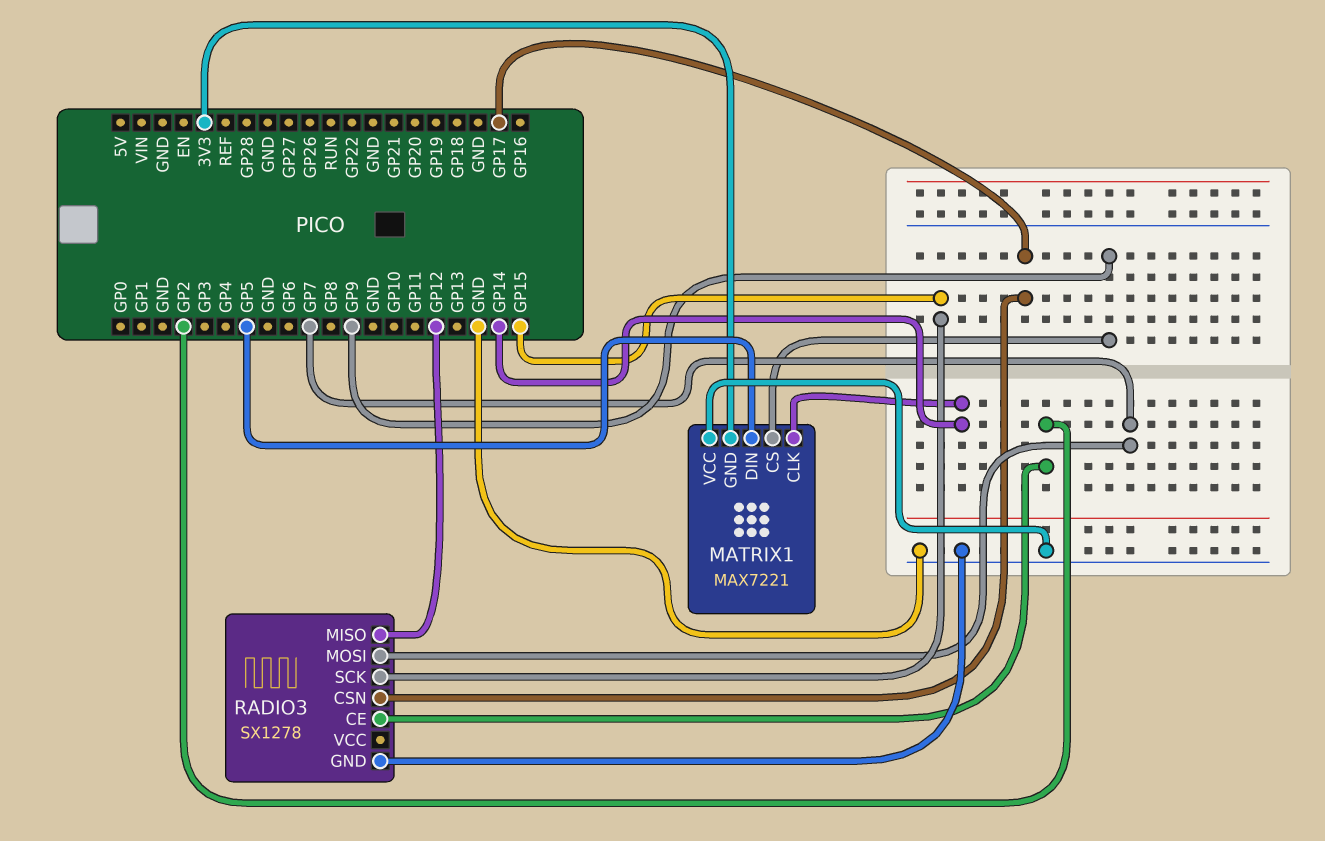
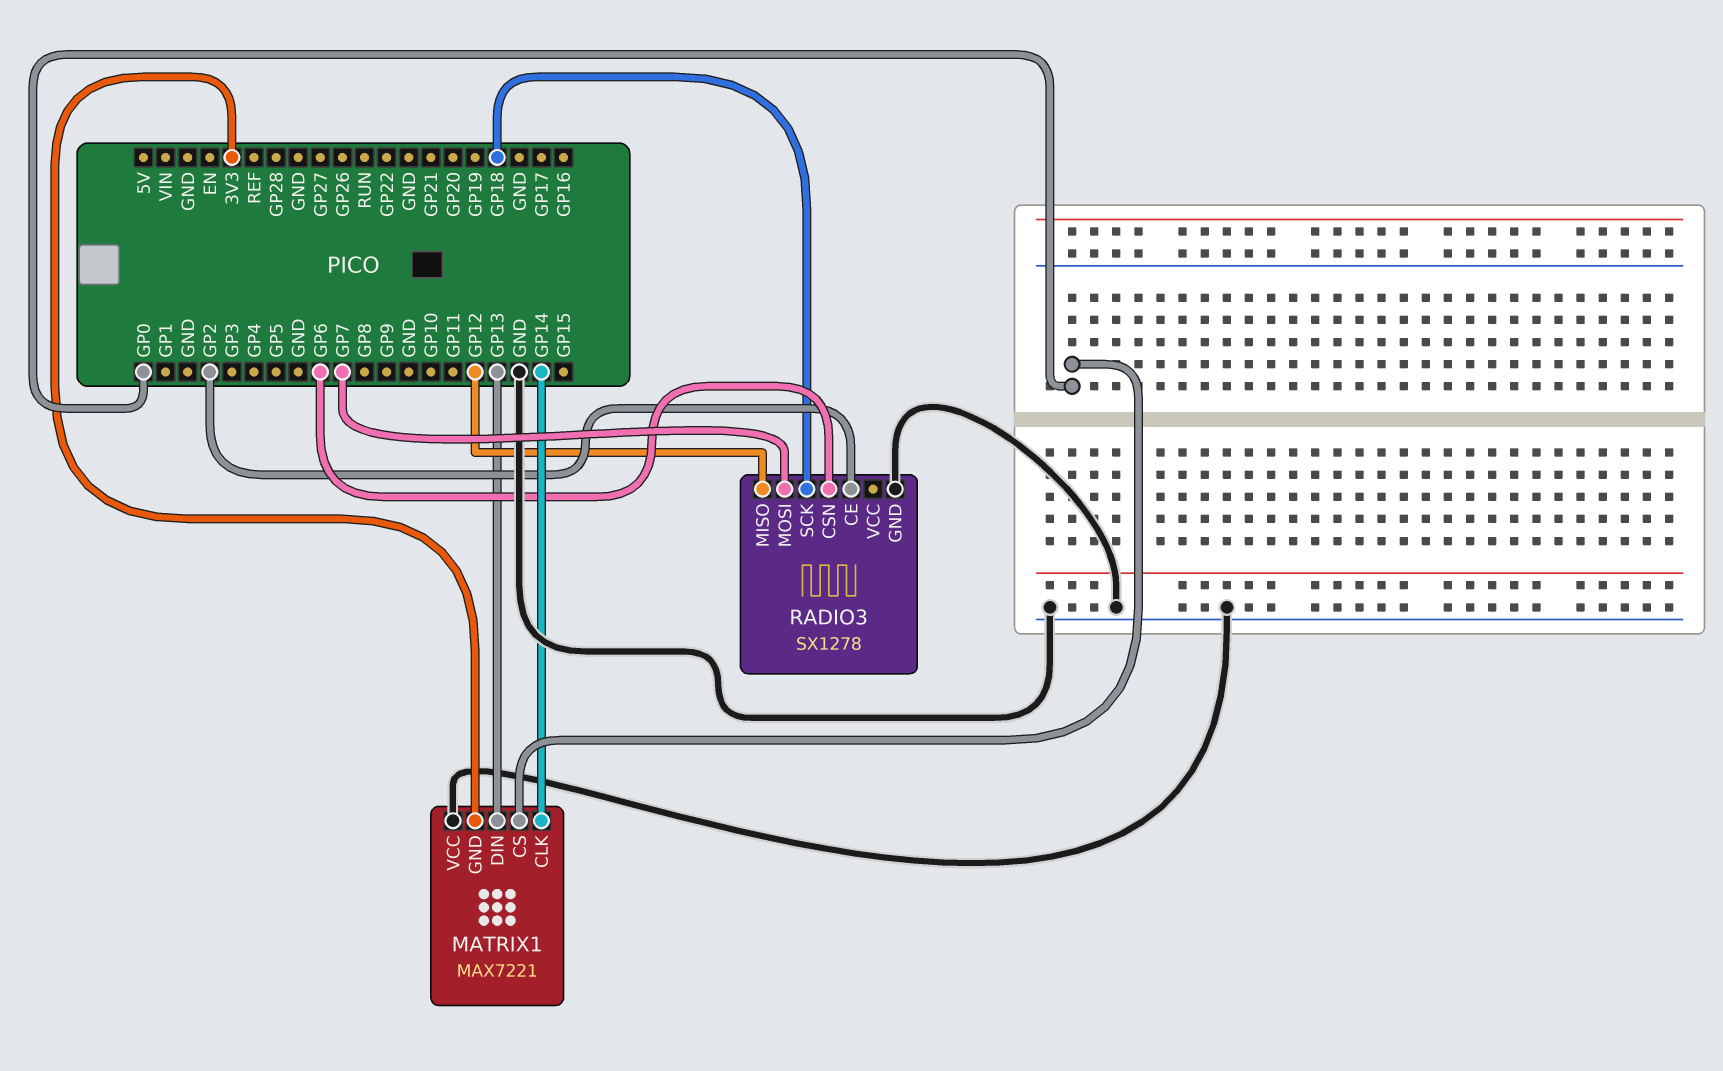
MATRIX1 pin CS: GP9 -> GP0
MATRIX1 pin DIN: GP5 -> GP13
RADIO3 pin CSN: GP17 -> GP6
RADIO3 pin SCK: GP15 -> GP18

